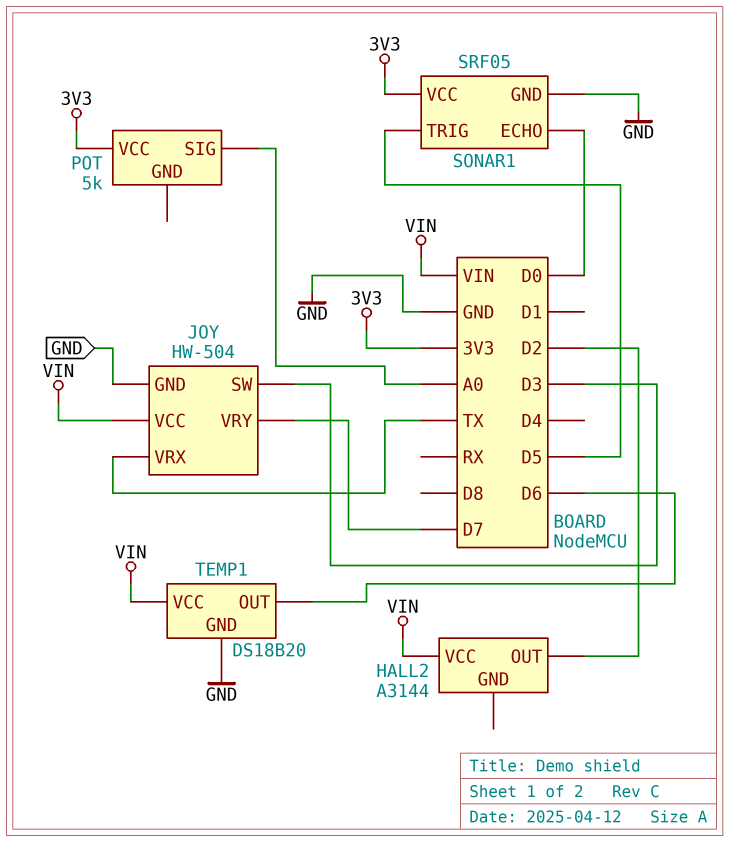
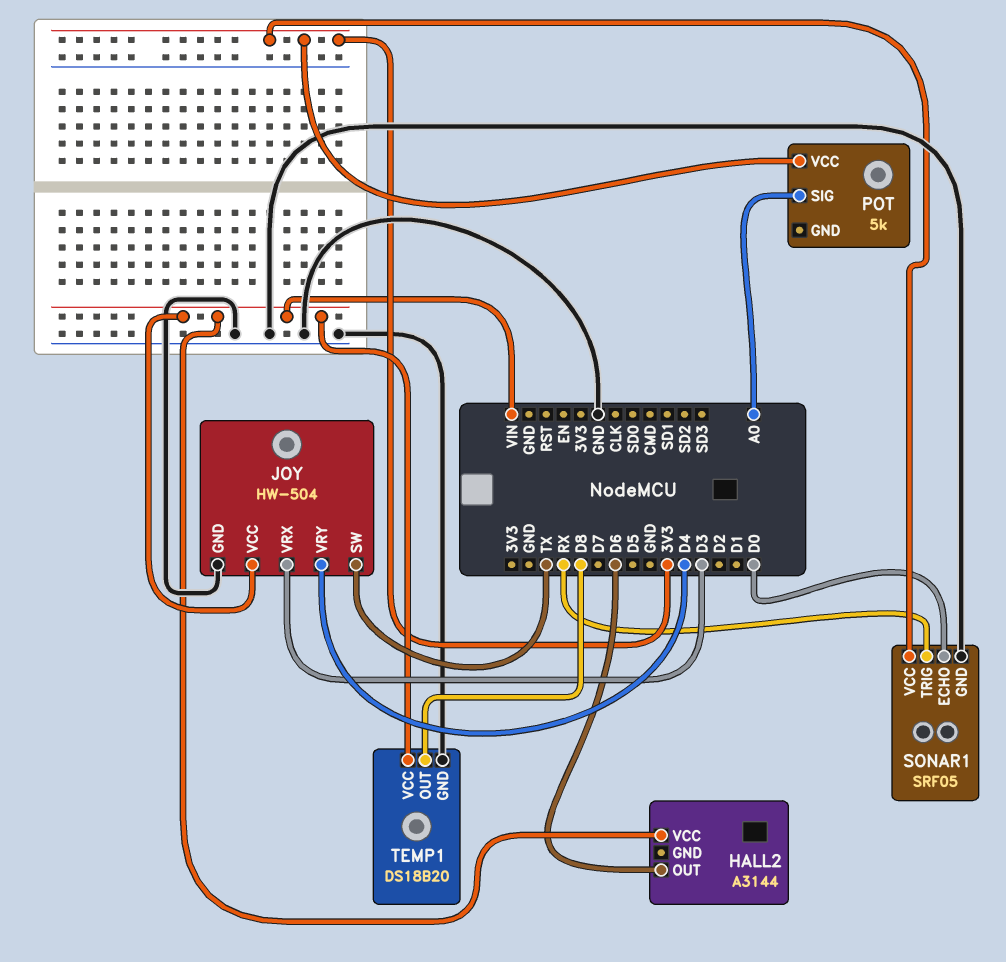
HALL2 pin OUT: D2 -> D6
JOY pin SW: D3 -> TX
JOY pin VRX: TX -> D3
JOY pin VRY: D7 -> D4
SONAR1 pin TRIG: D5 -> RX
TEMP1 pin OUT: D6 -> D8

